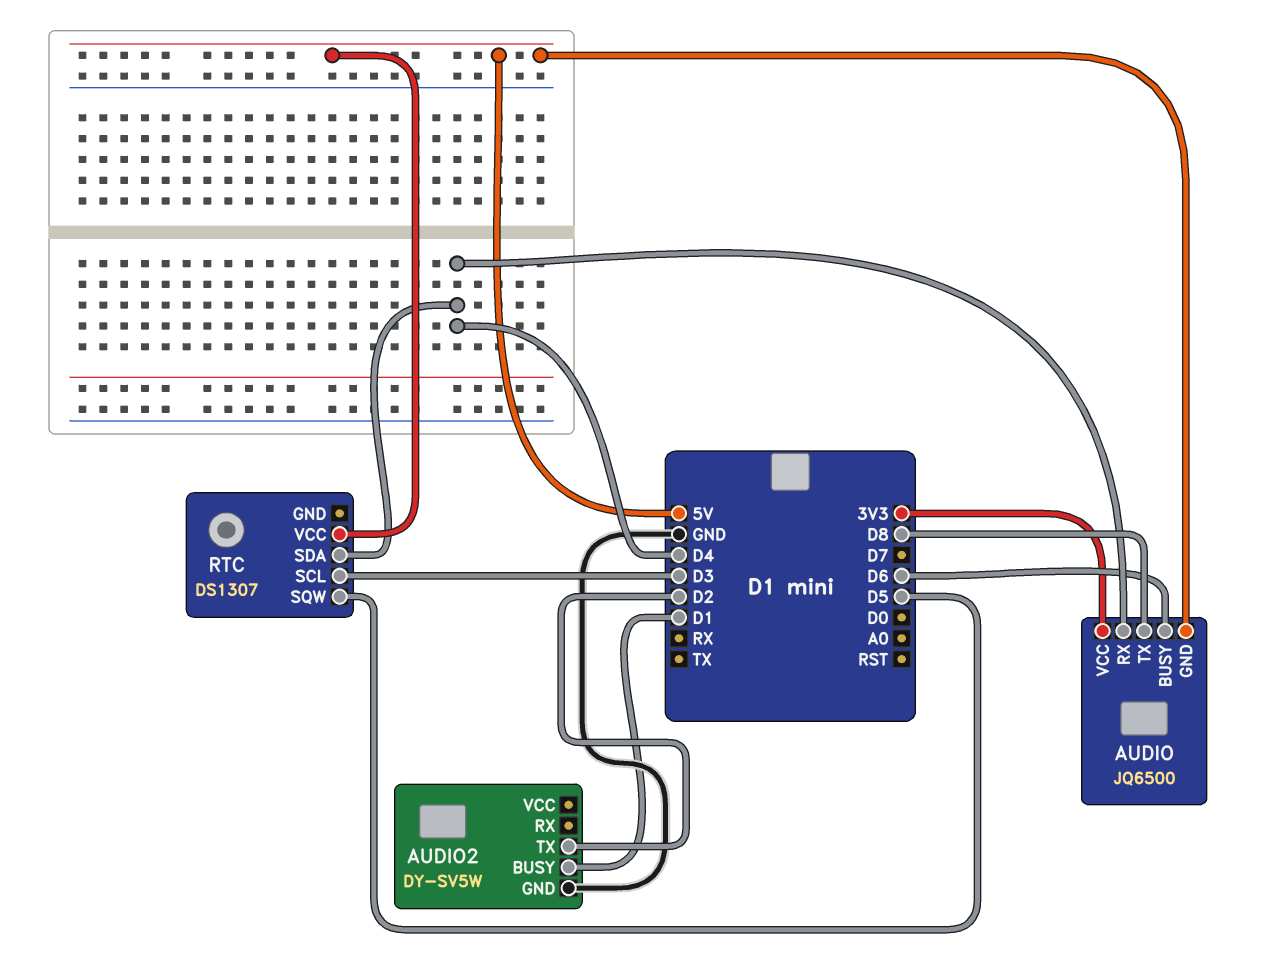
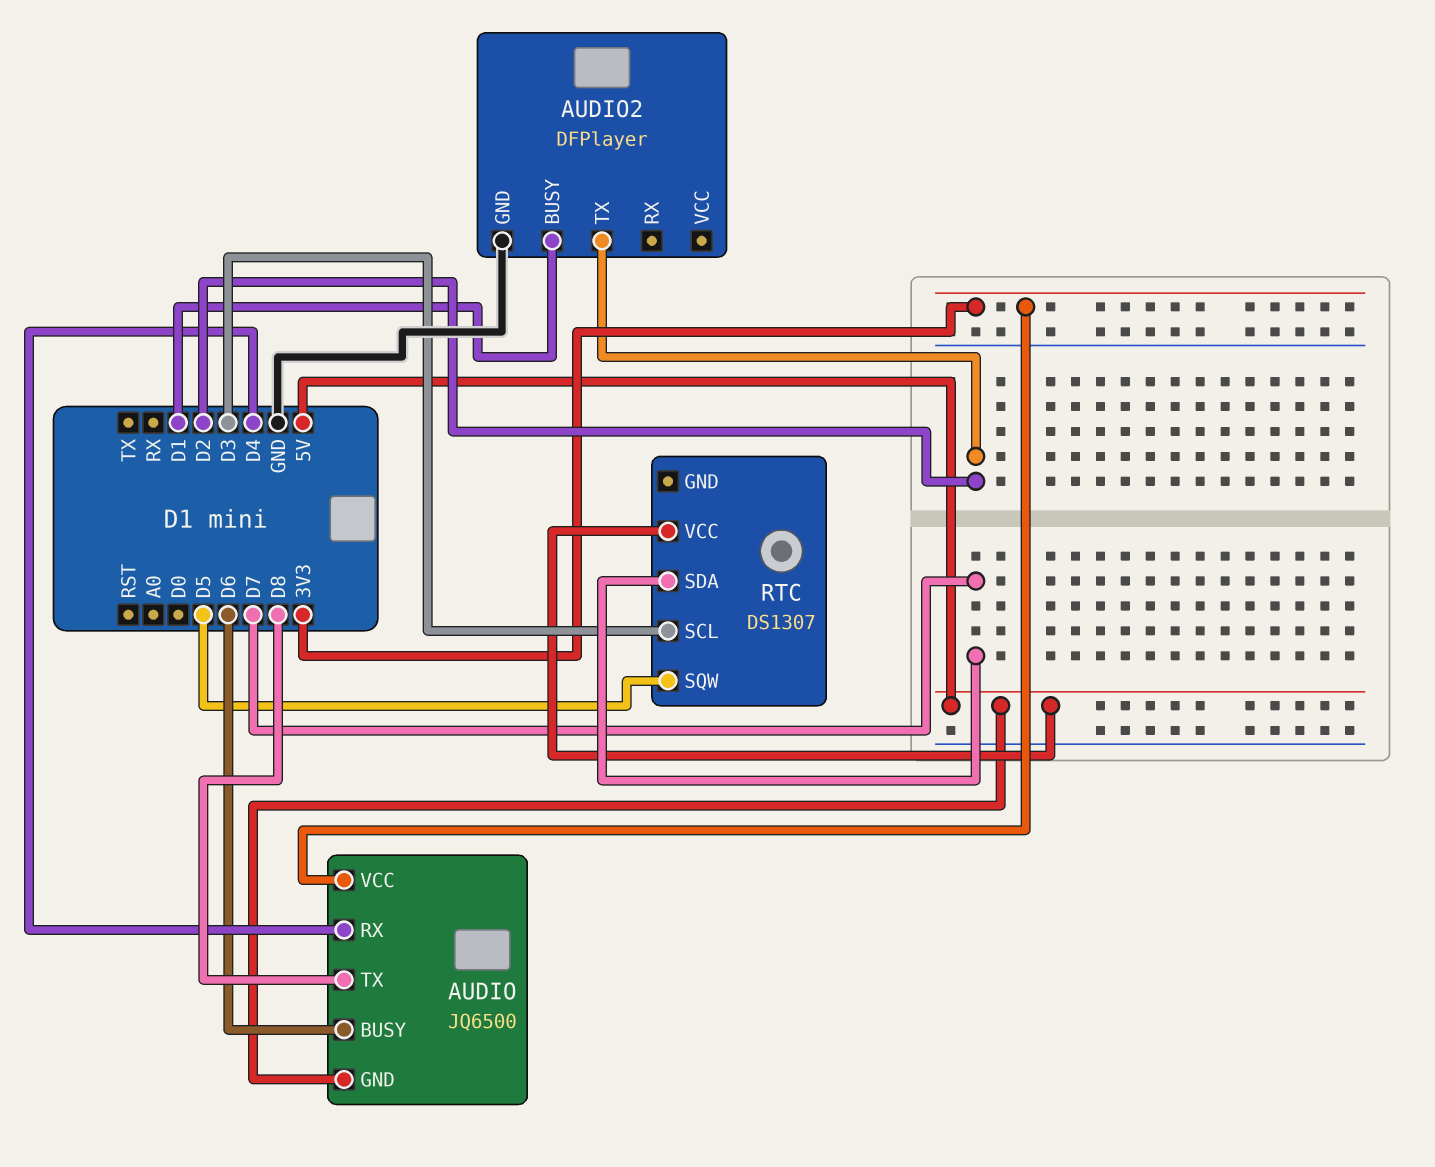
AUDIO2: DY-SV5W -> DFPlayer
RTC pin SDA: D4 -> D7

